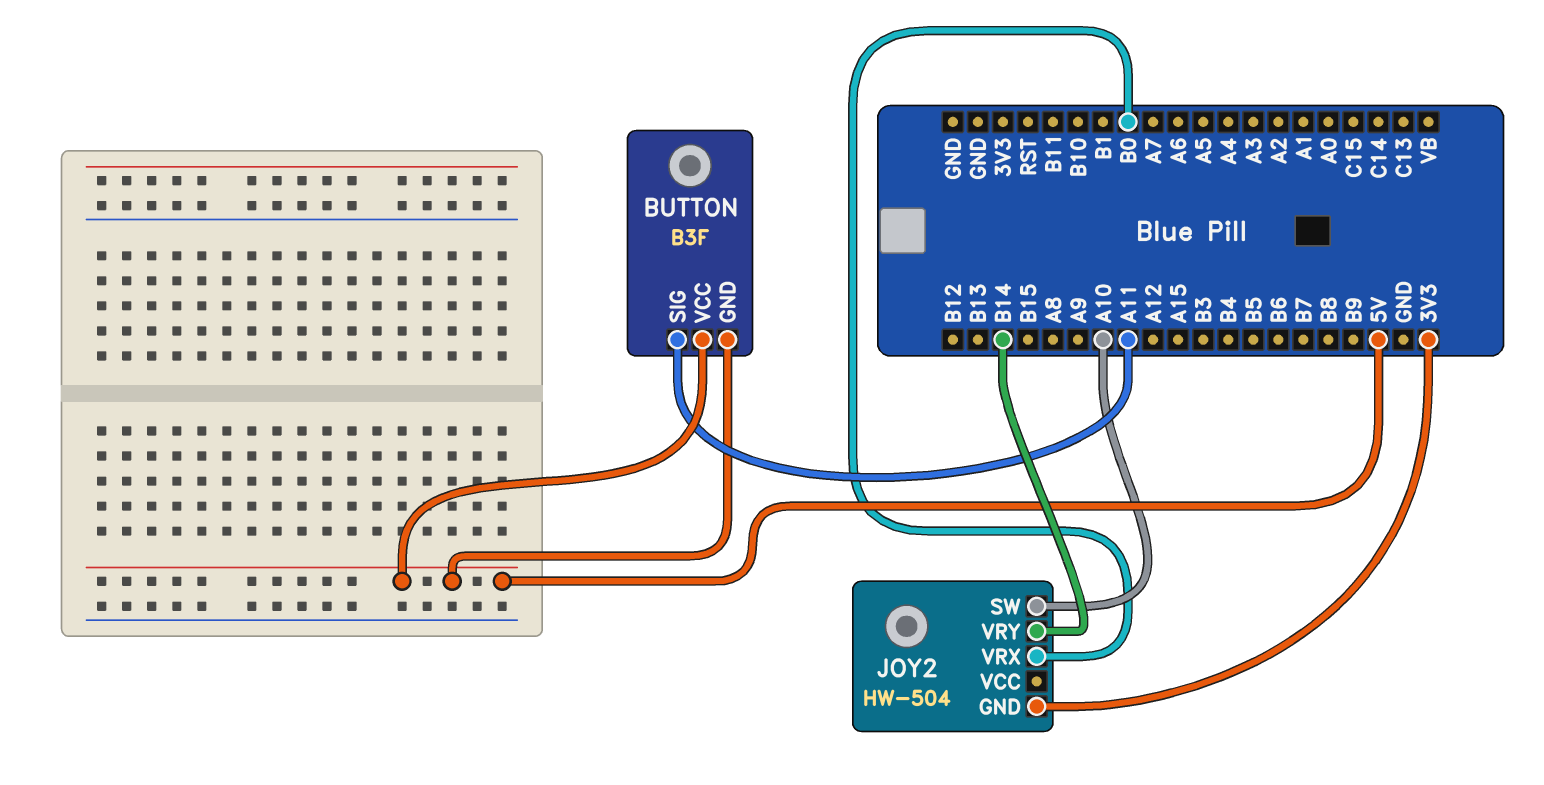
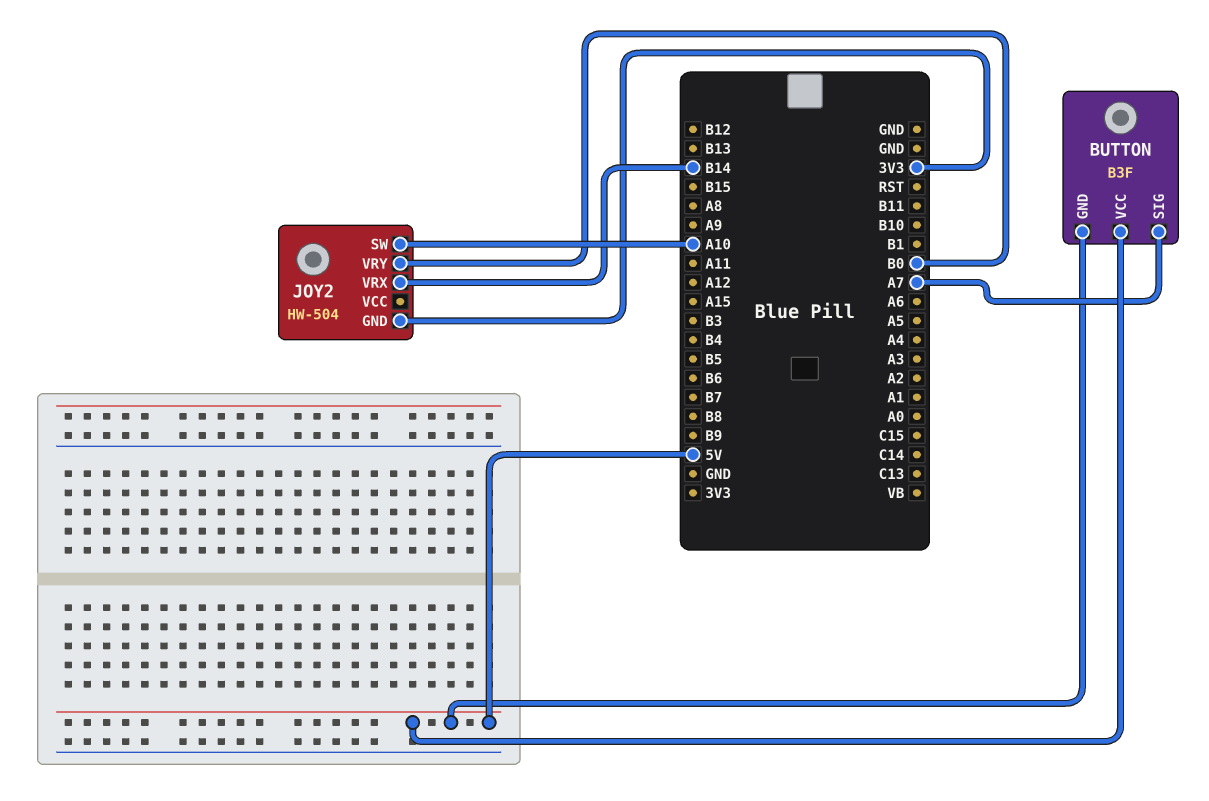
BUTTON pin SIG: A11 -> A7
JOY2 pin VRX: B0 -> B14
JOY2 pin VRY: B14 -> B0

